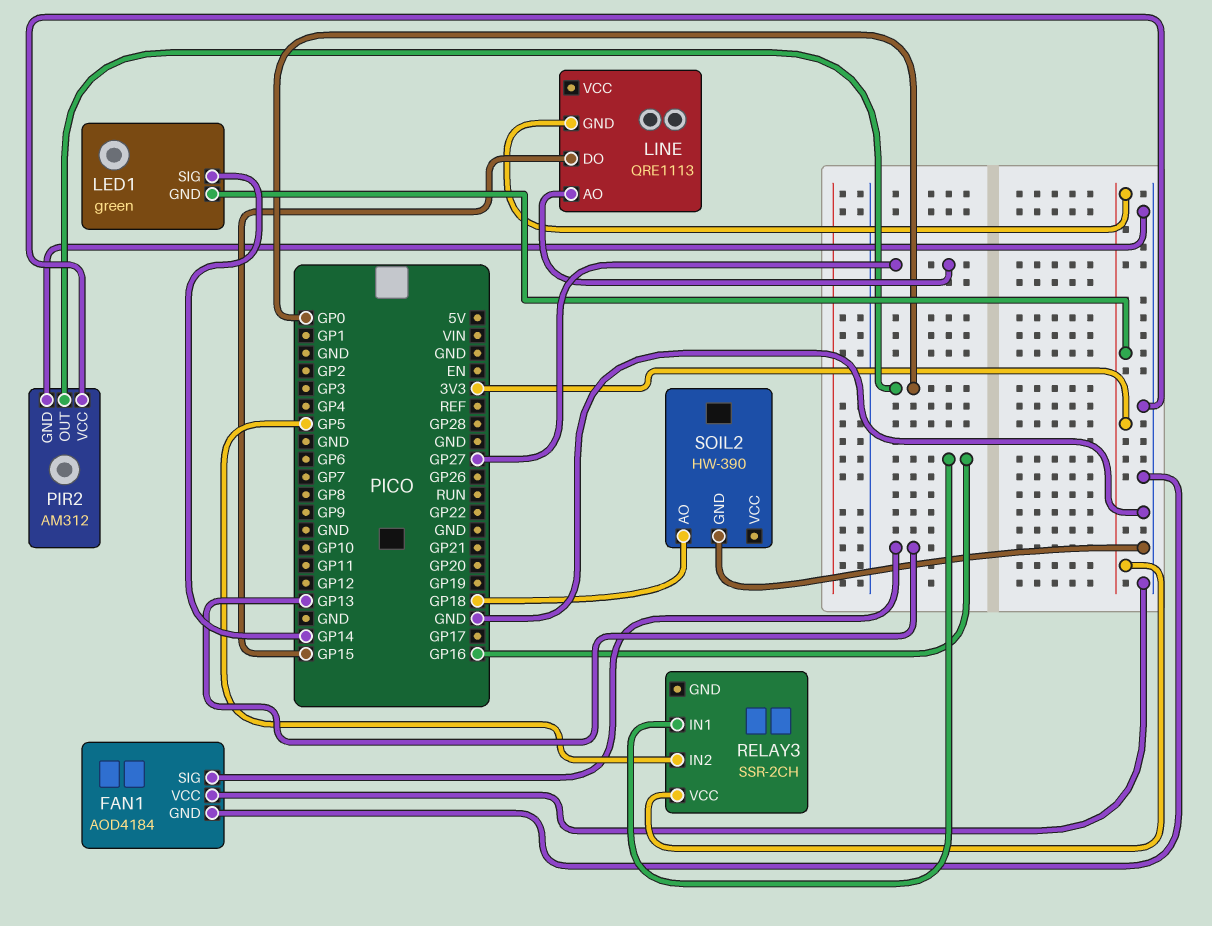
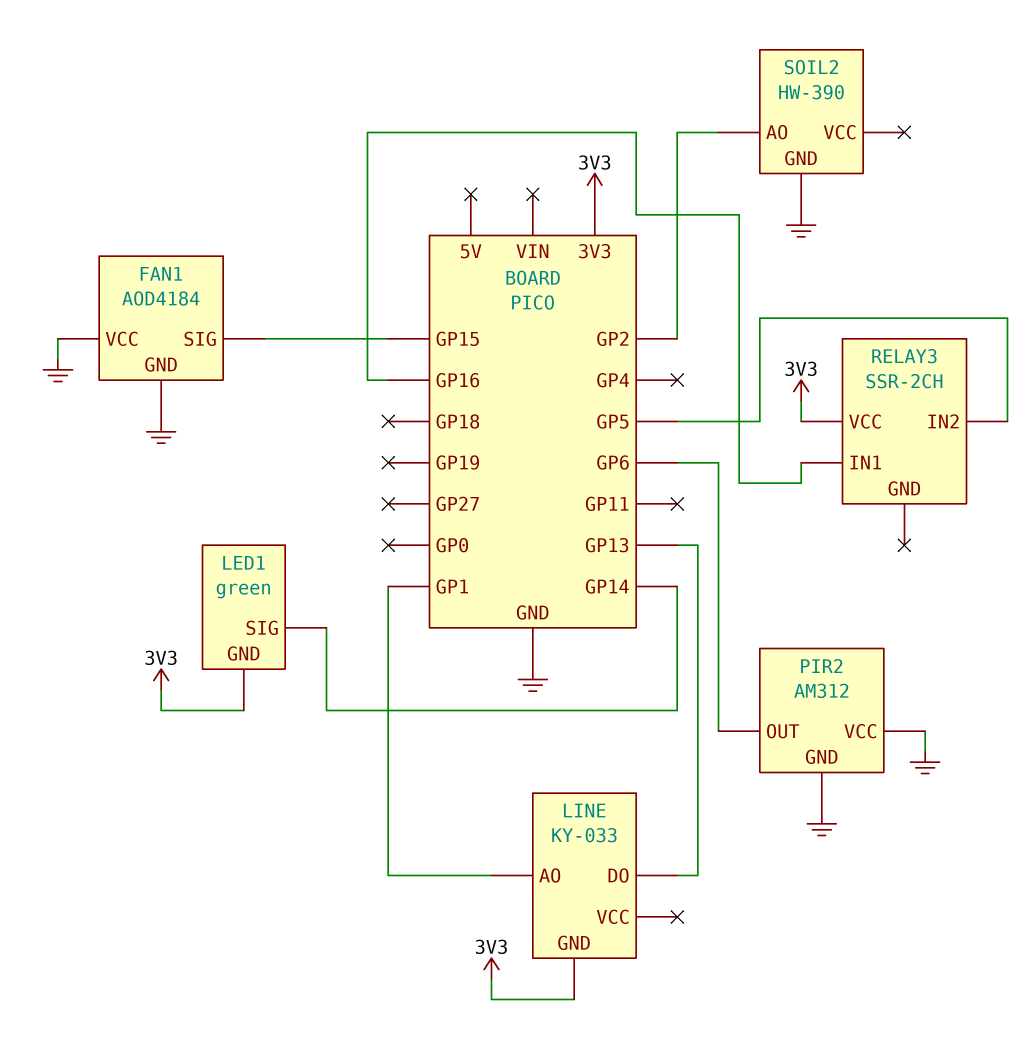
FAN1 pin SIG: GP13 -> GP15
LINE: QRE1113 -> KY-033
LINE pin AO: GP27 -> GP1
LINE pin DO: GP15 -> GP13
PIR2 pin OUT: GP0 -> GP6
SOIL2 pin AO: GP18 -> GP2

